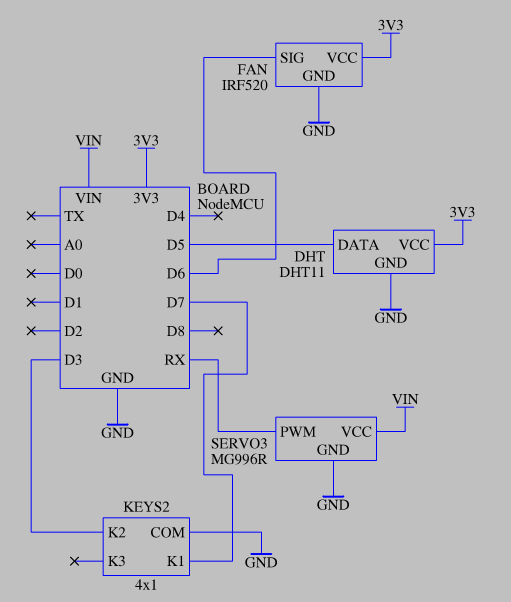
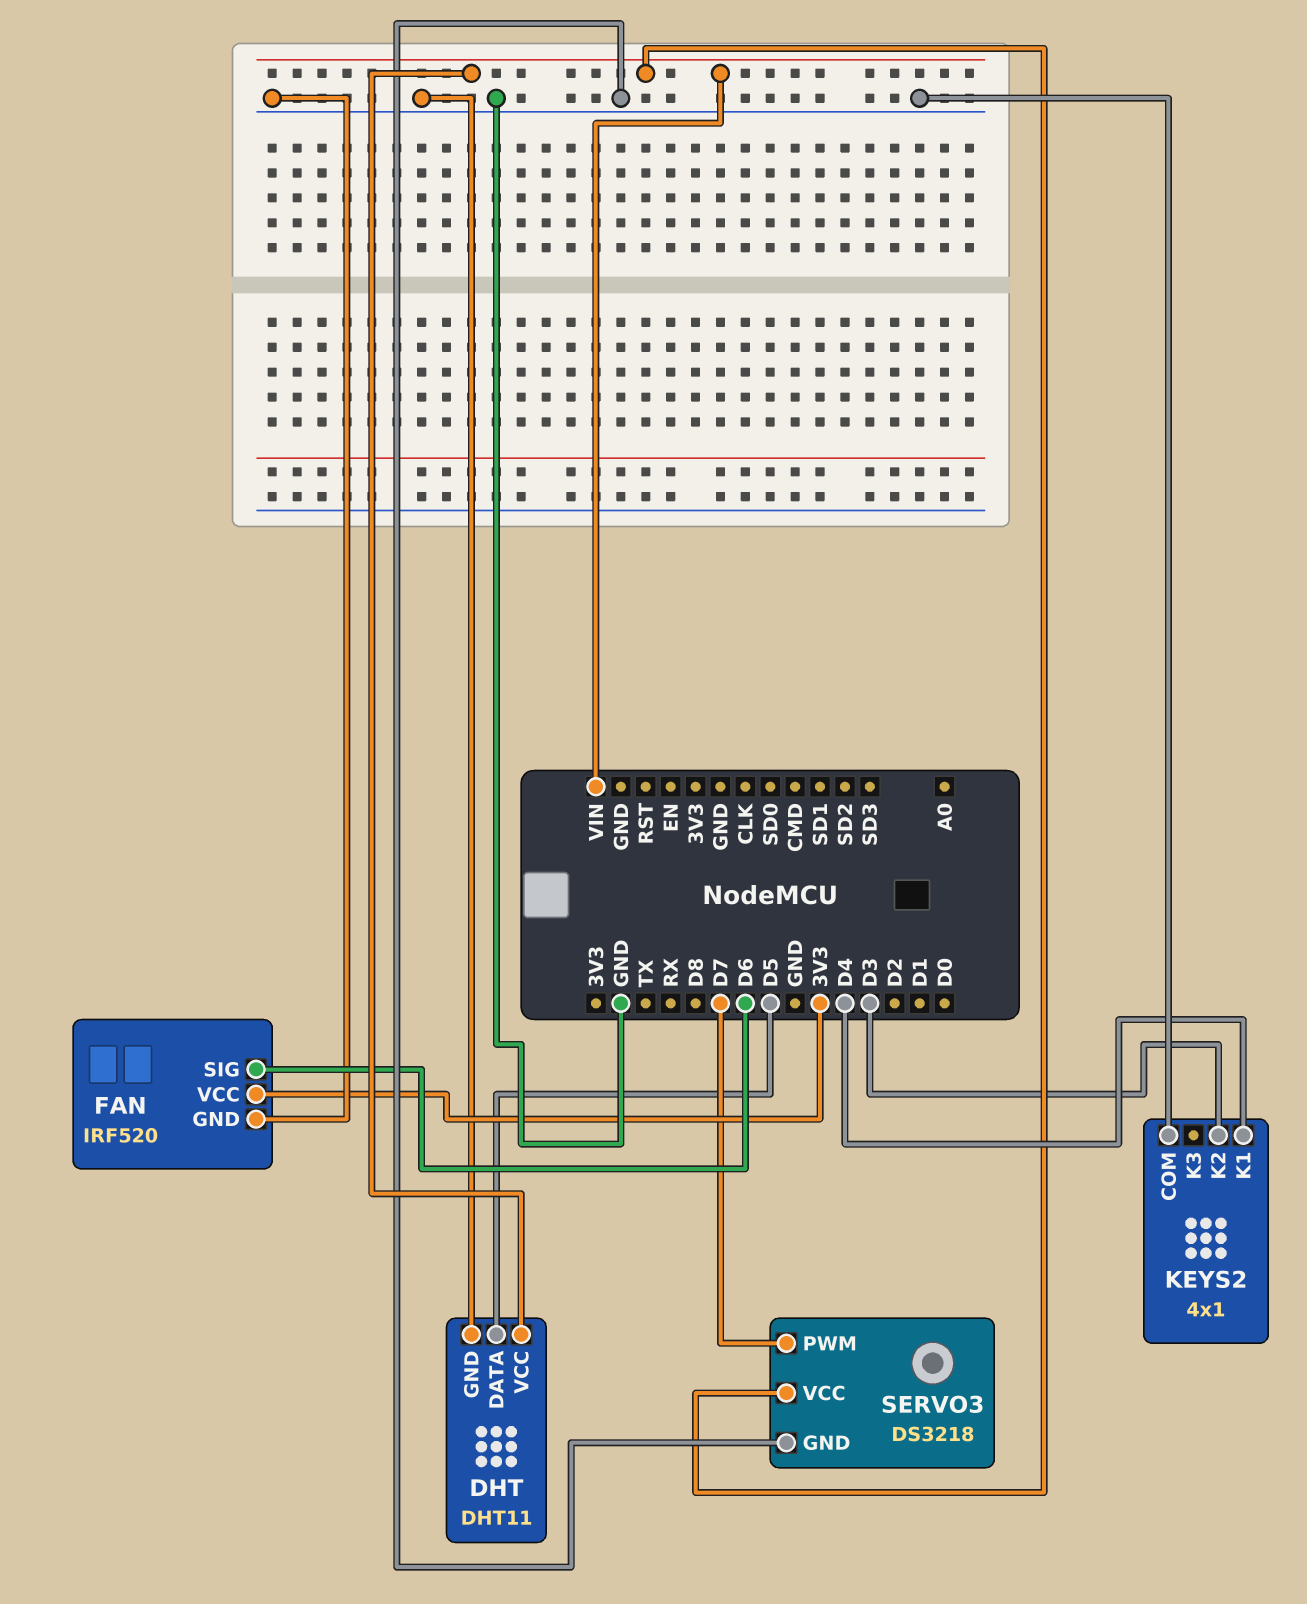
DHT pin VCC: 3V3 -> VIN
KEYS2 pin K1: D7 -> D4
SERVO3: MG996R -> DS3218
SERVO3 pin PWM: RX -> D7

